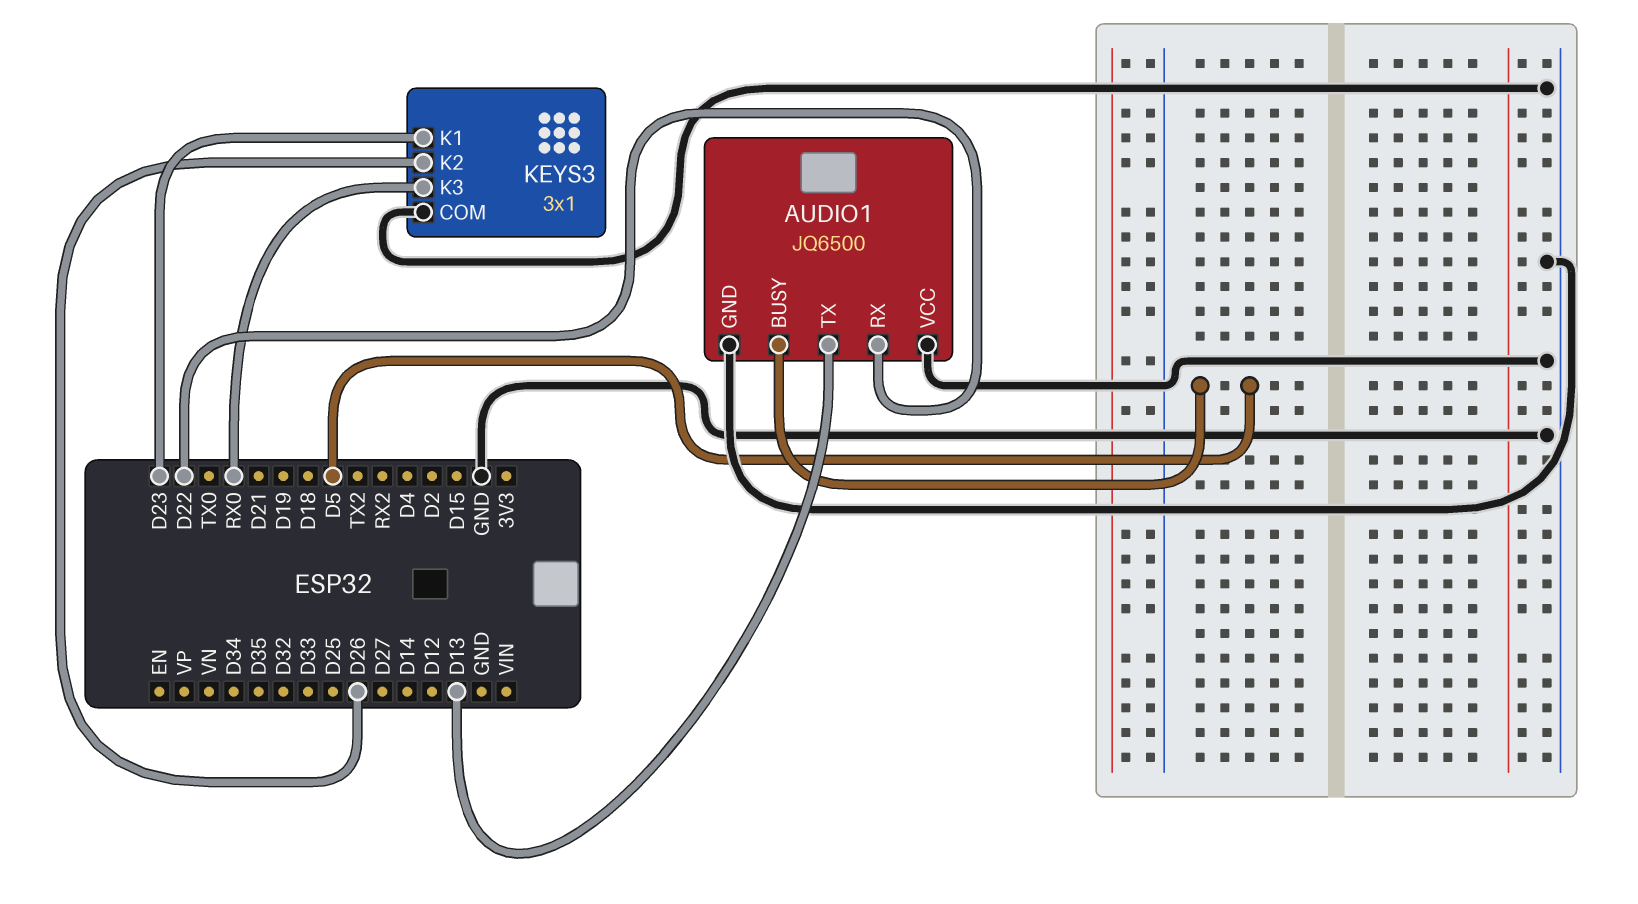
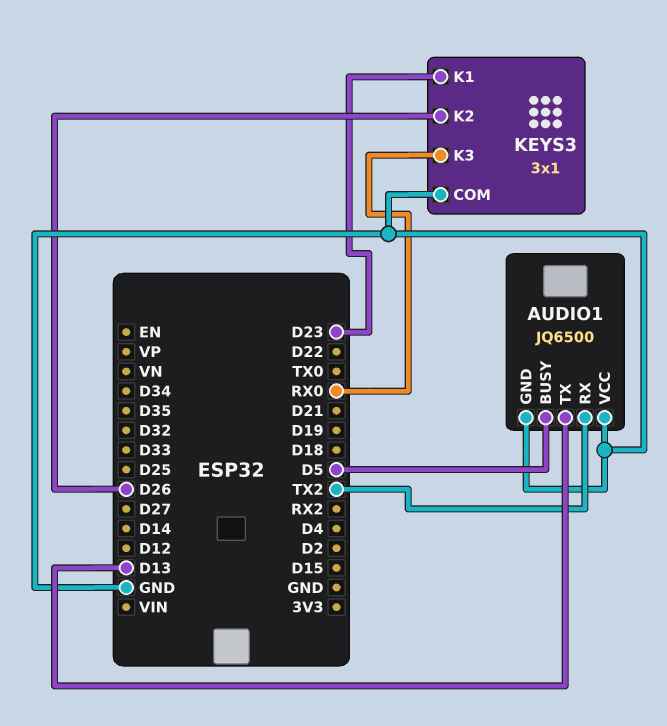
AUDIO1 pin RX: D22 -> TX2

